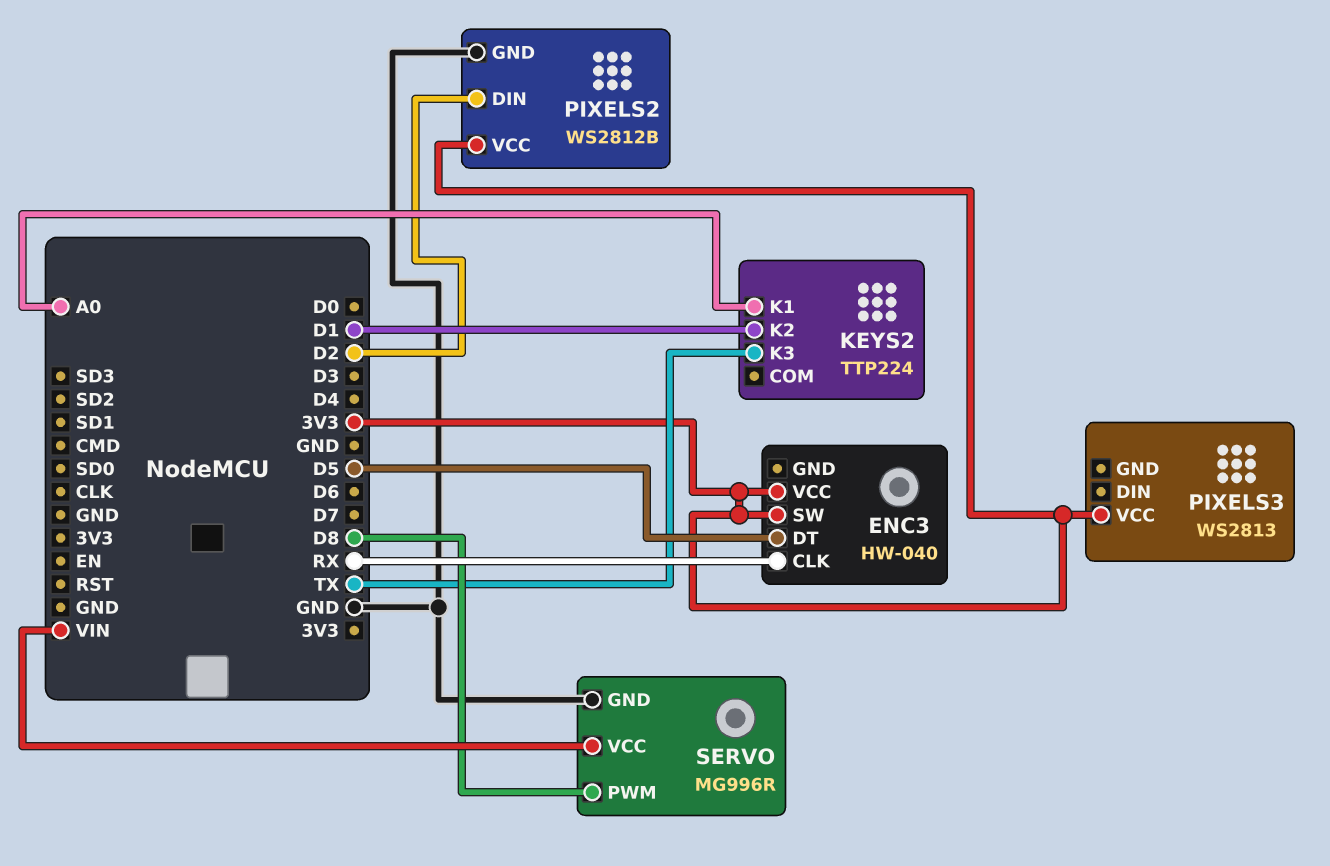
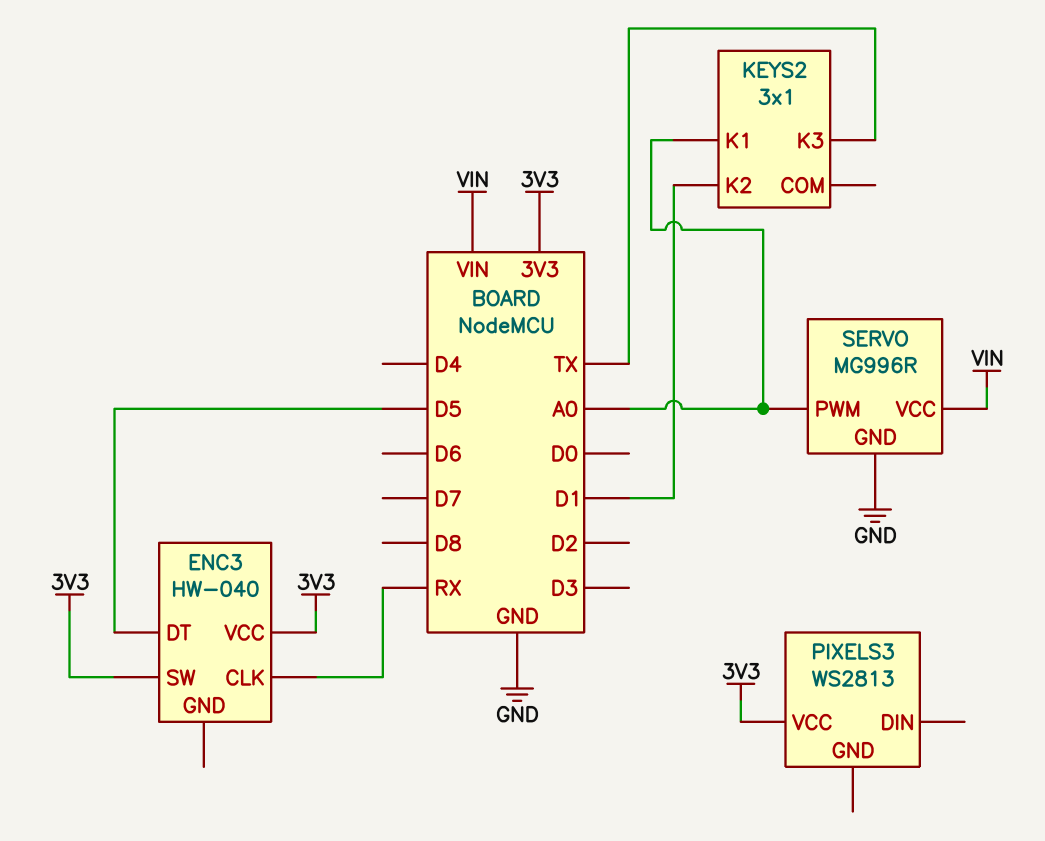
KEYS2: TTP224 -> 3x1
PIXELS2: WS2812B -> none
PIXELS2 pin DIN: D2 -> none
PIXELS2 pin GND: GND -> none
PIXELS2 pin VCC: 3V3 -> none
SERVO pin PWM: D8 -> A0

